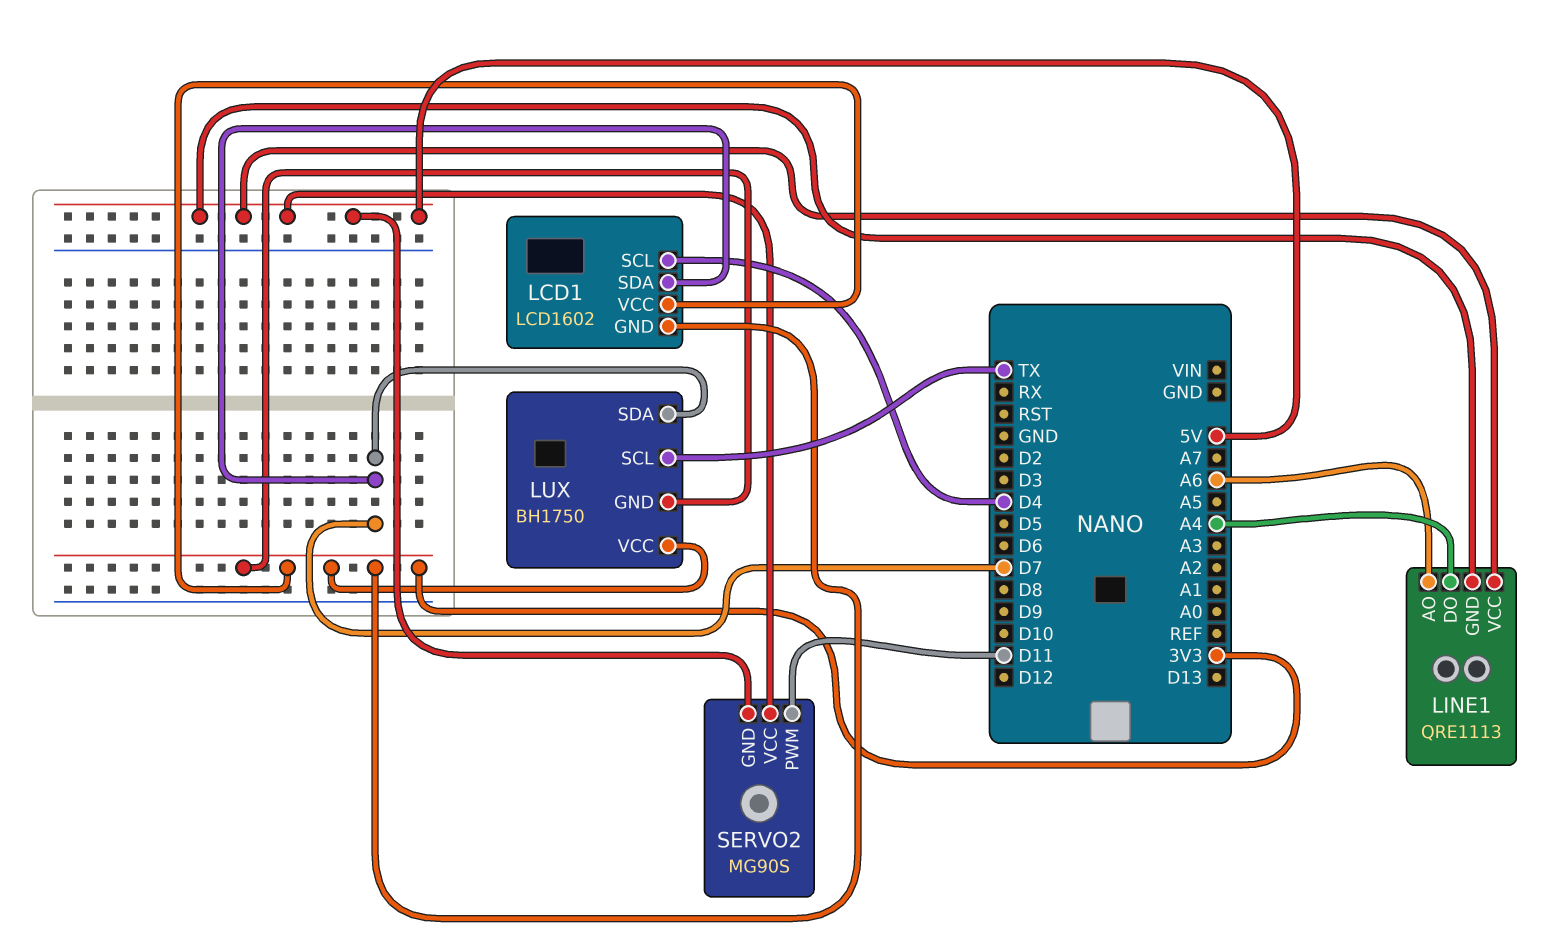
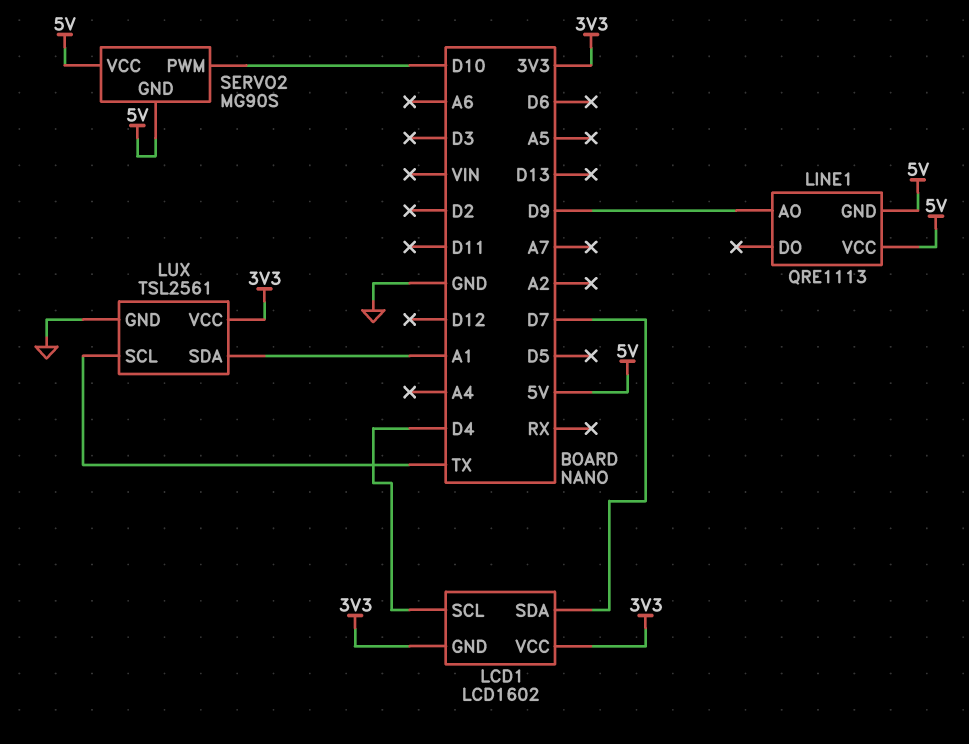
LINE1 pin AO: A6 -> D9
LINE1 pin DO: A4 -> none
LUX: BH1750 -> TSL2561
LUX pin GND: 3V3 -> GND
LUX pin SDA: D7 -> A1
SERVO2 pin PWM: D11 -> D10

